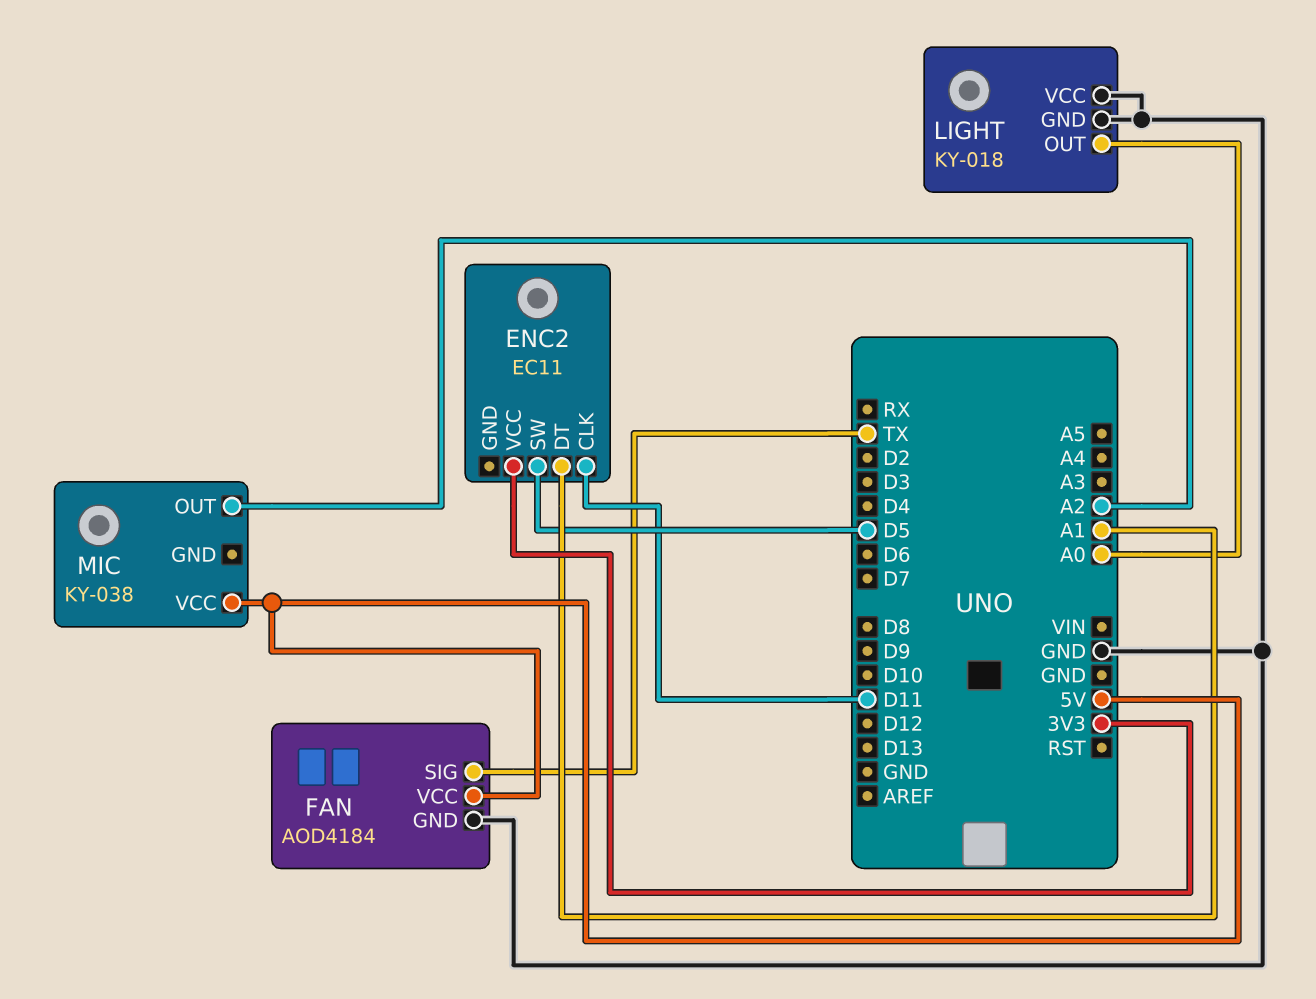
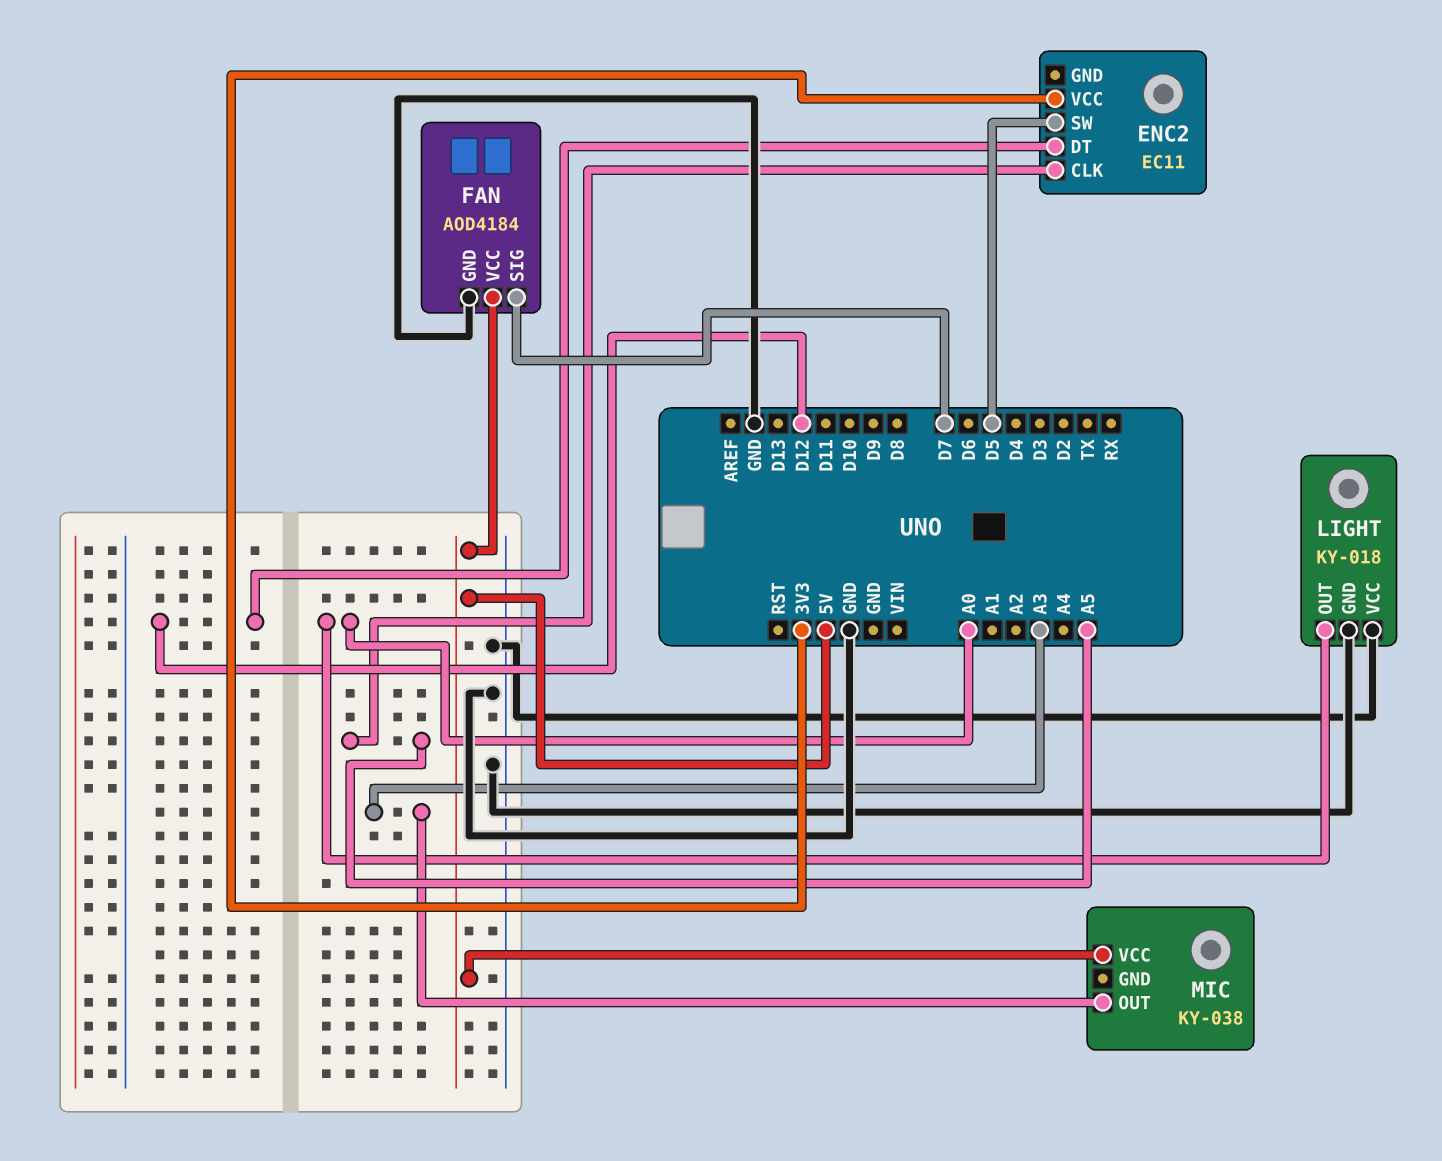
ENC2 pin CLK: D11 -> A5
ENC2 pin DT: A1 -> D12
FAN pin SIG: TX -> D7
MIC pin OUT: A2 -> A3

